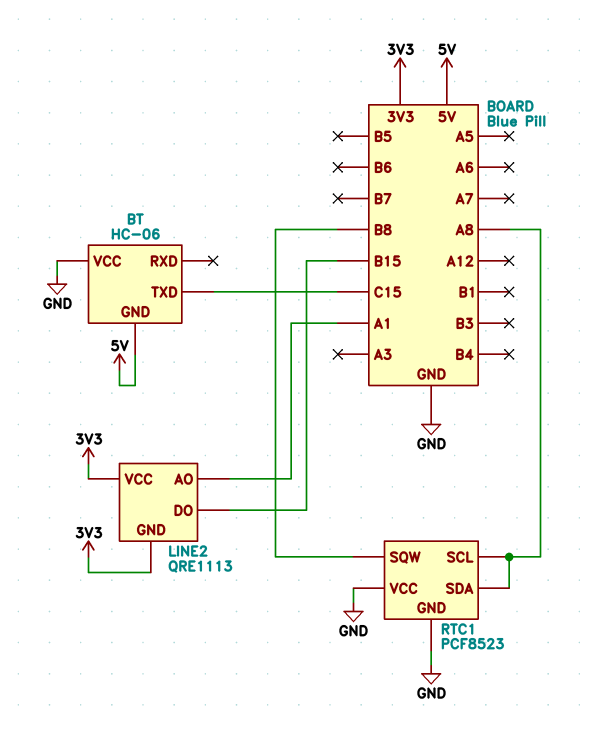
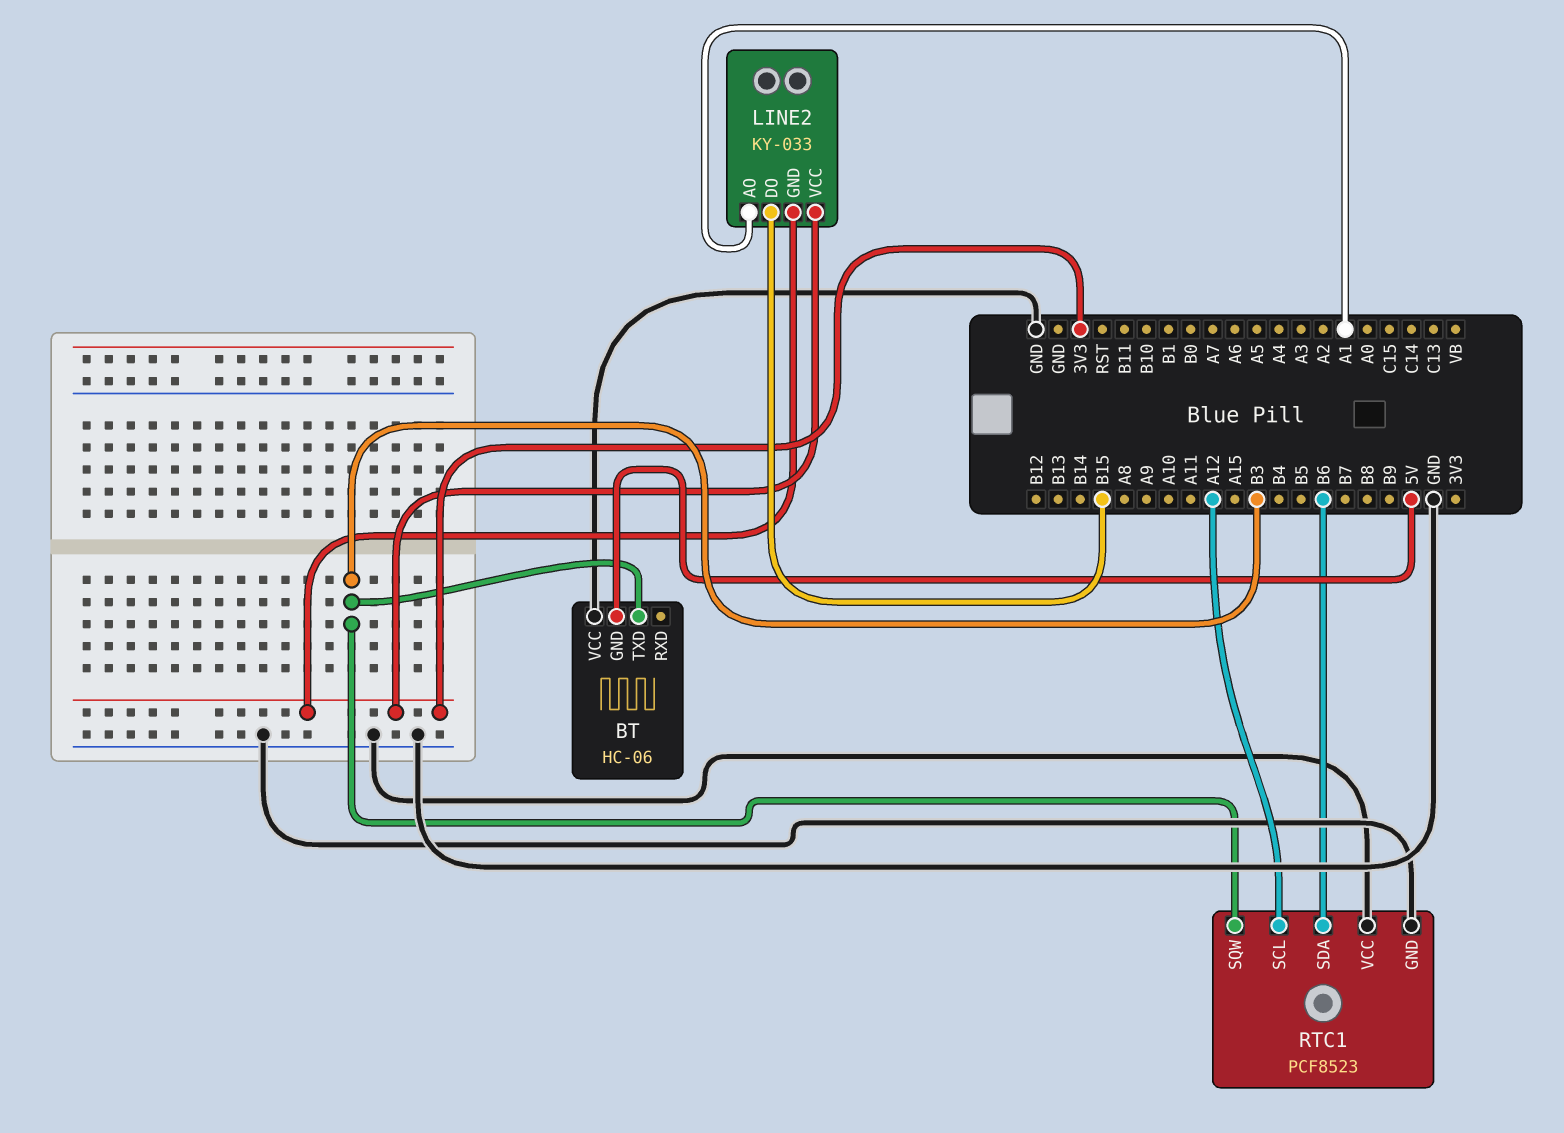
BT pin TXD: C15 -> B3
LINE2: QRE1113 -> KY-033
RTC1 pin SCL: A8 -> A12
RTC1 pin SDA: A8 -> B6
RTC1 pin SQW: B8 -> B3

